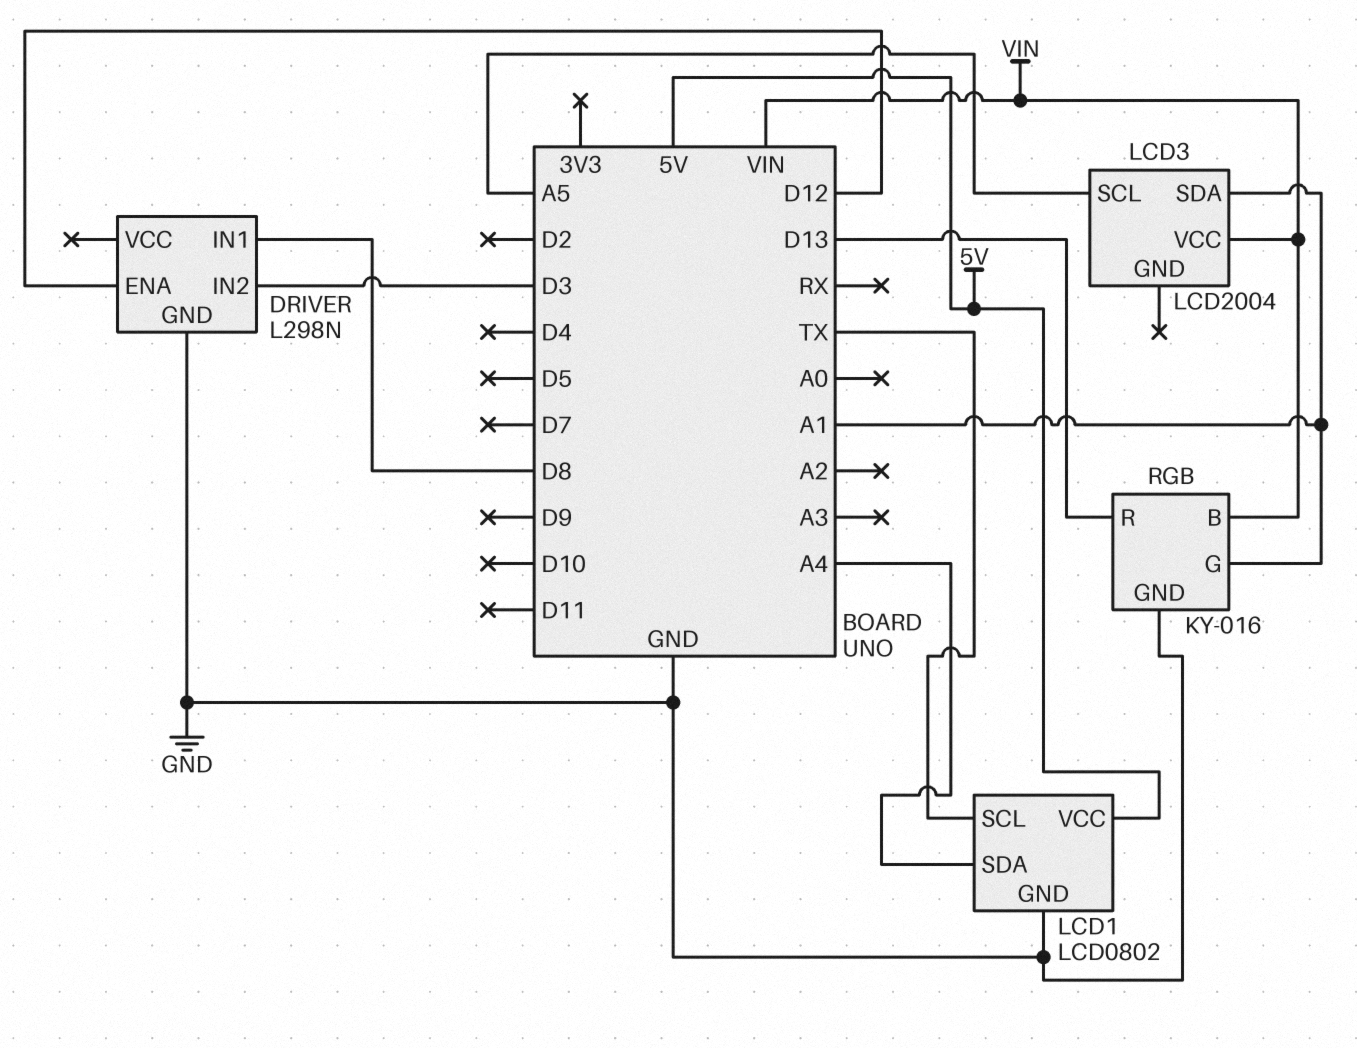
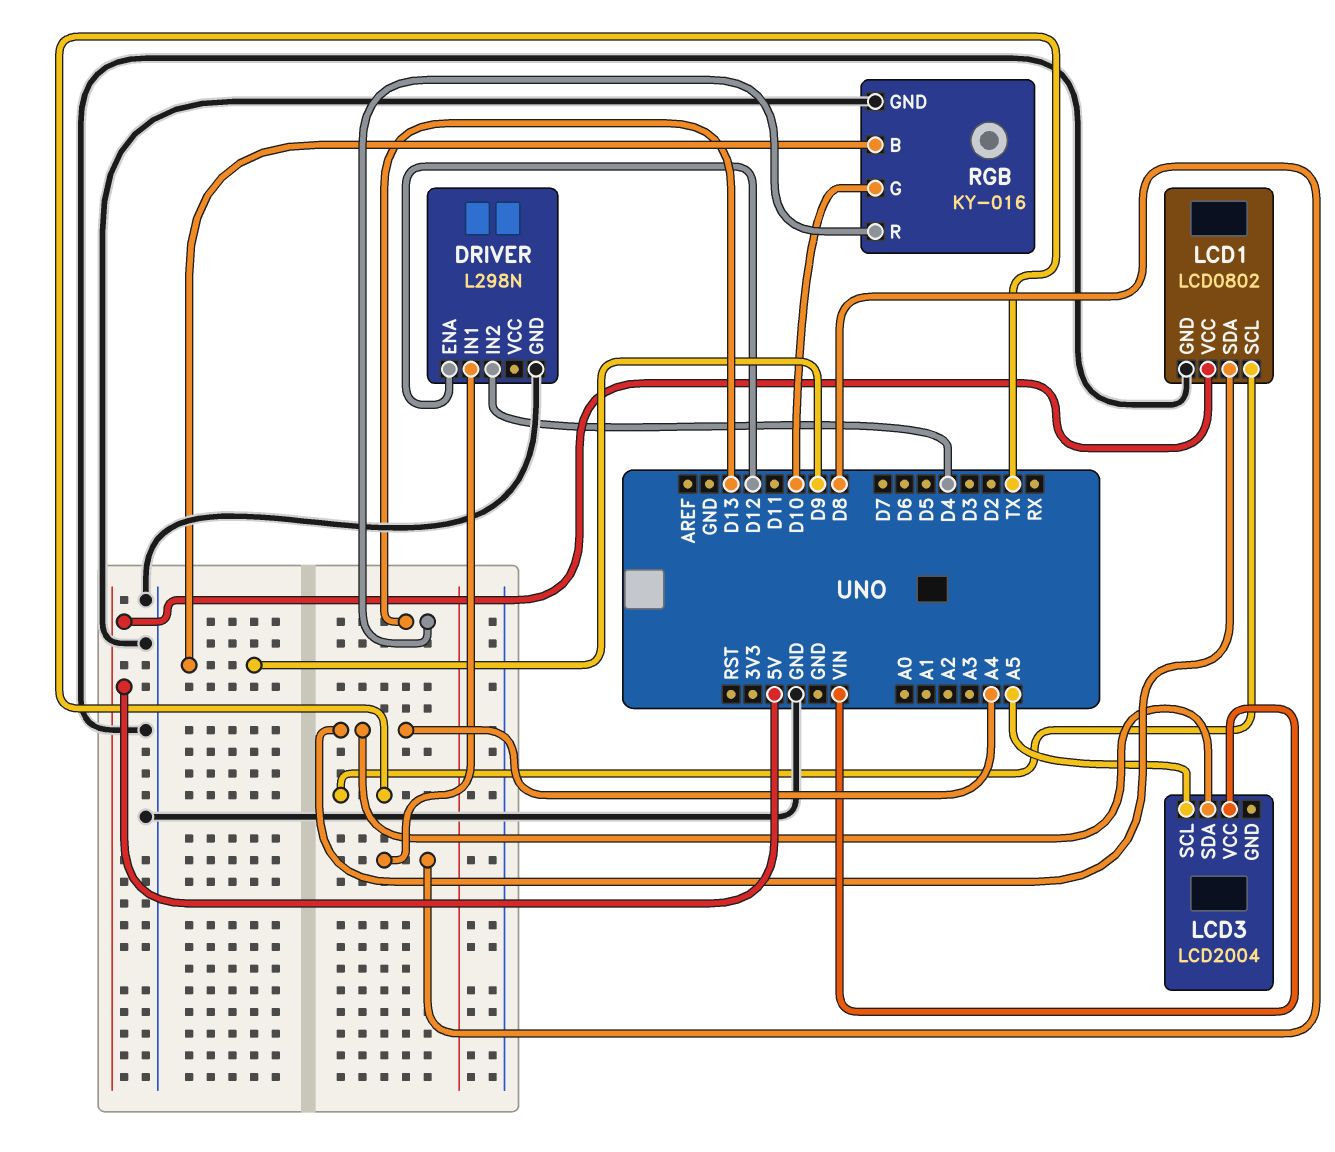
DRIVER pin IN2: D3 -> D4
LCD3 pin SDA: A1 -> A4
RGB pin B: VIN -> D9
RGB pin G: A1 -> D10

